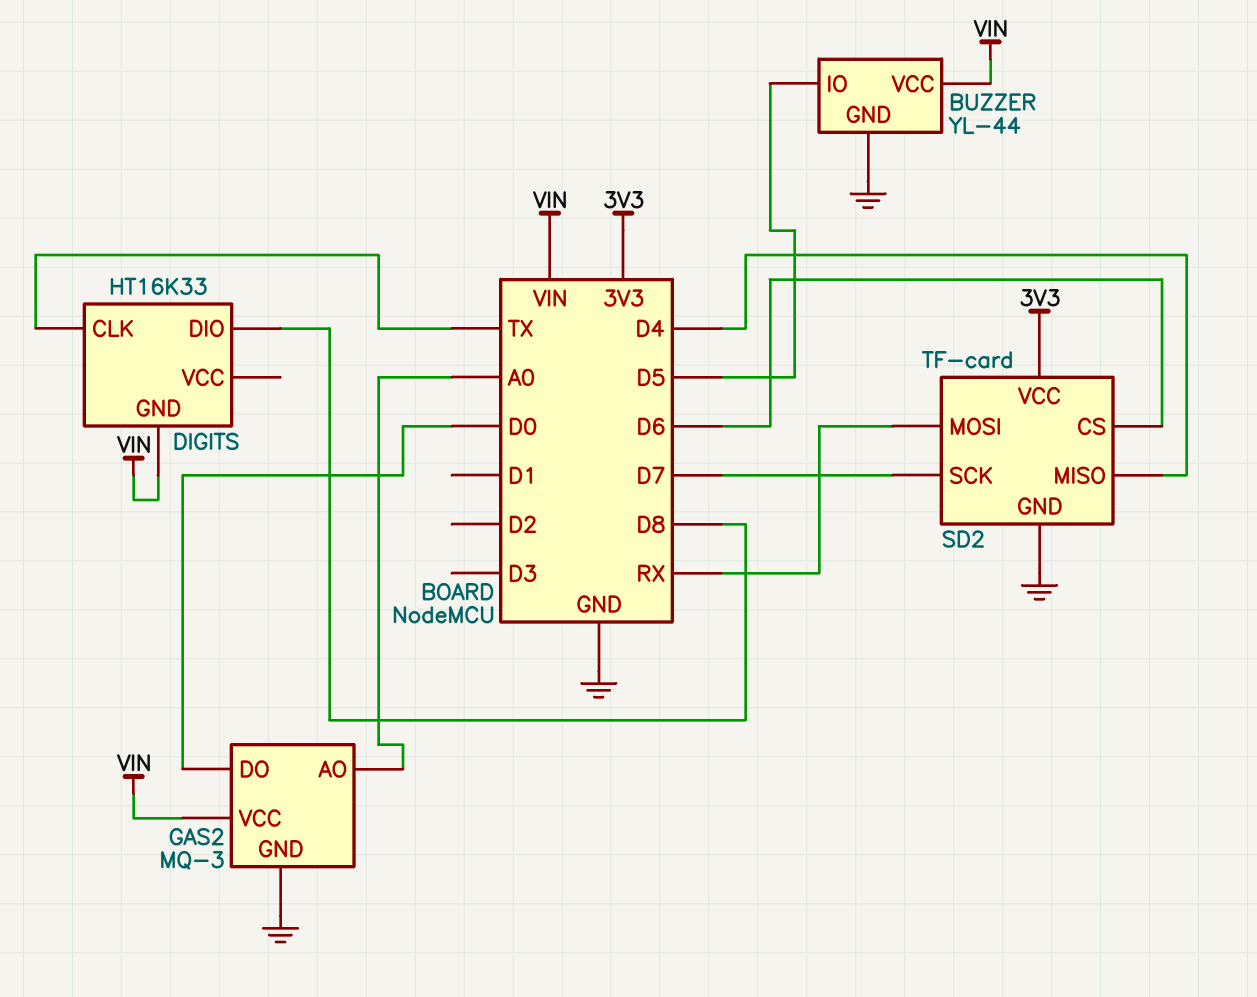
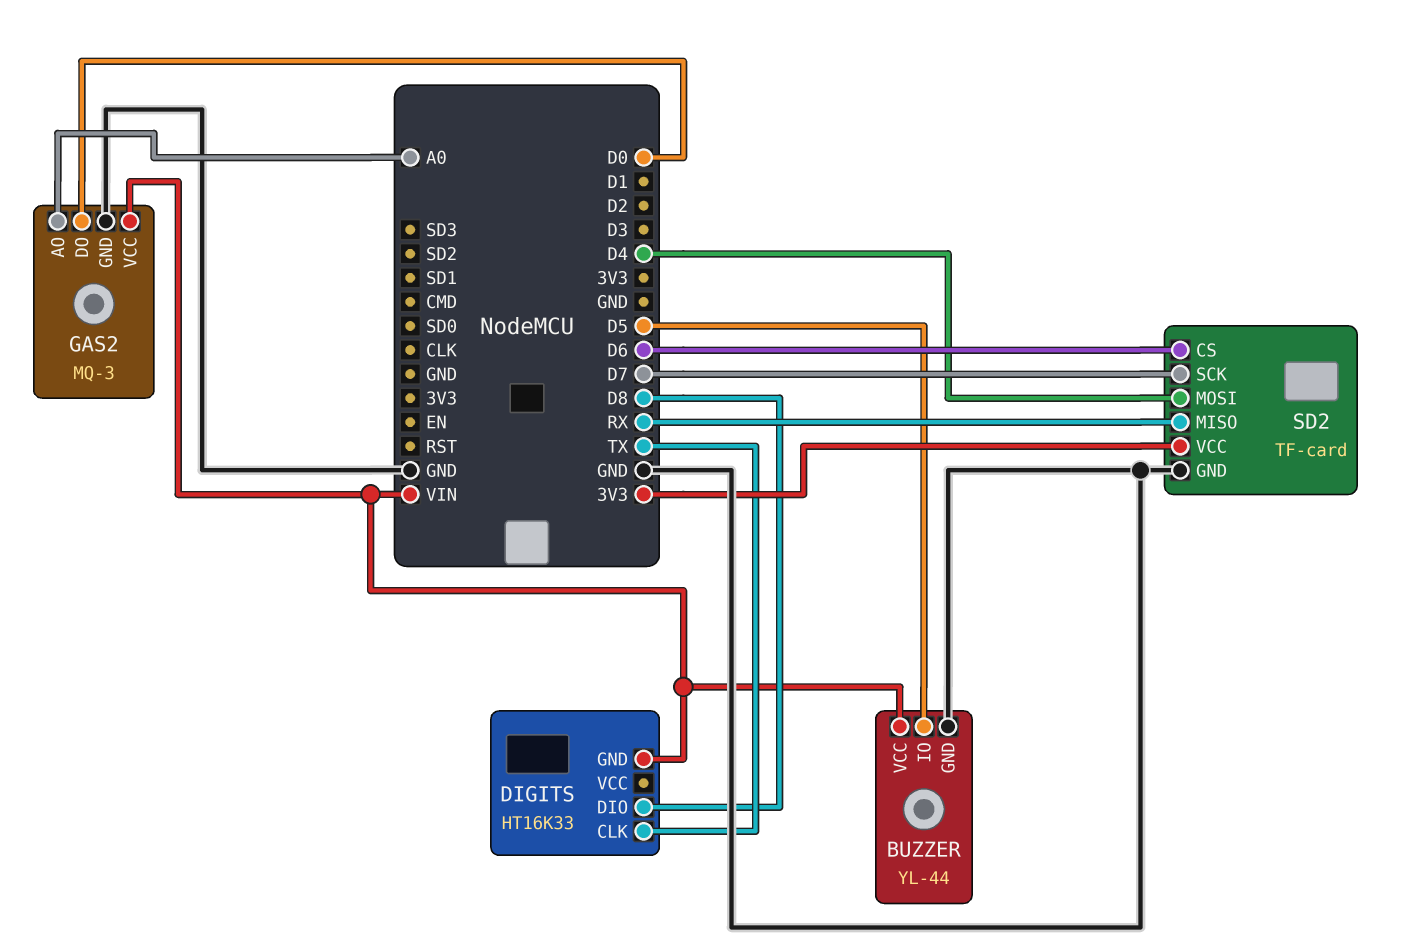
SD2 pin MISO: D4 -> RX
SD2 pin MOSI: RX -> D4

